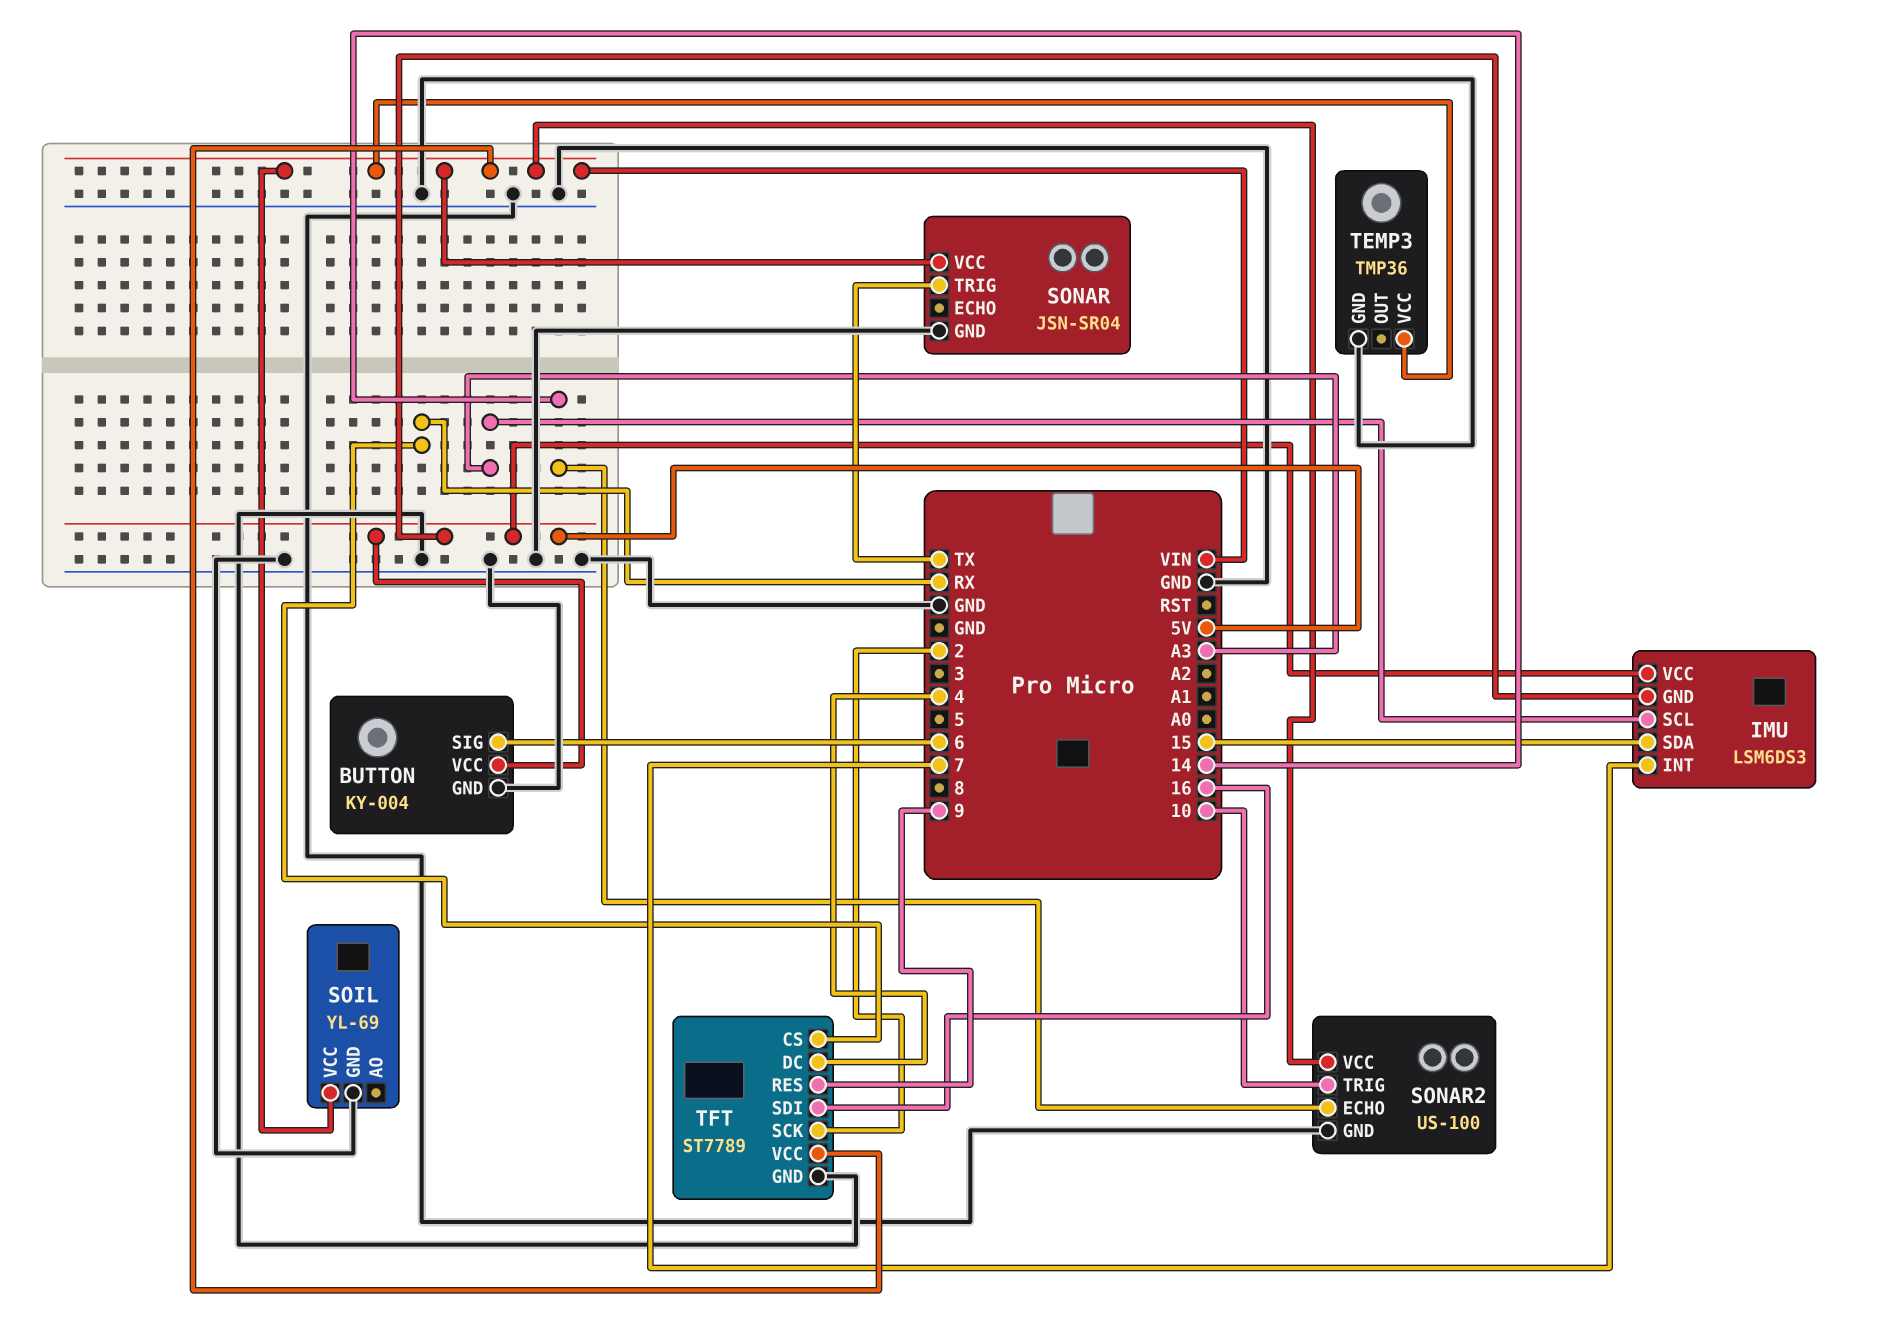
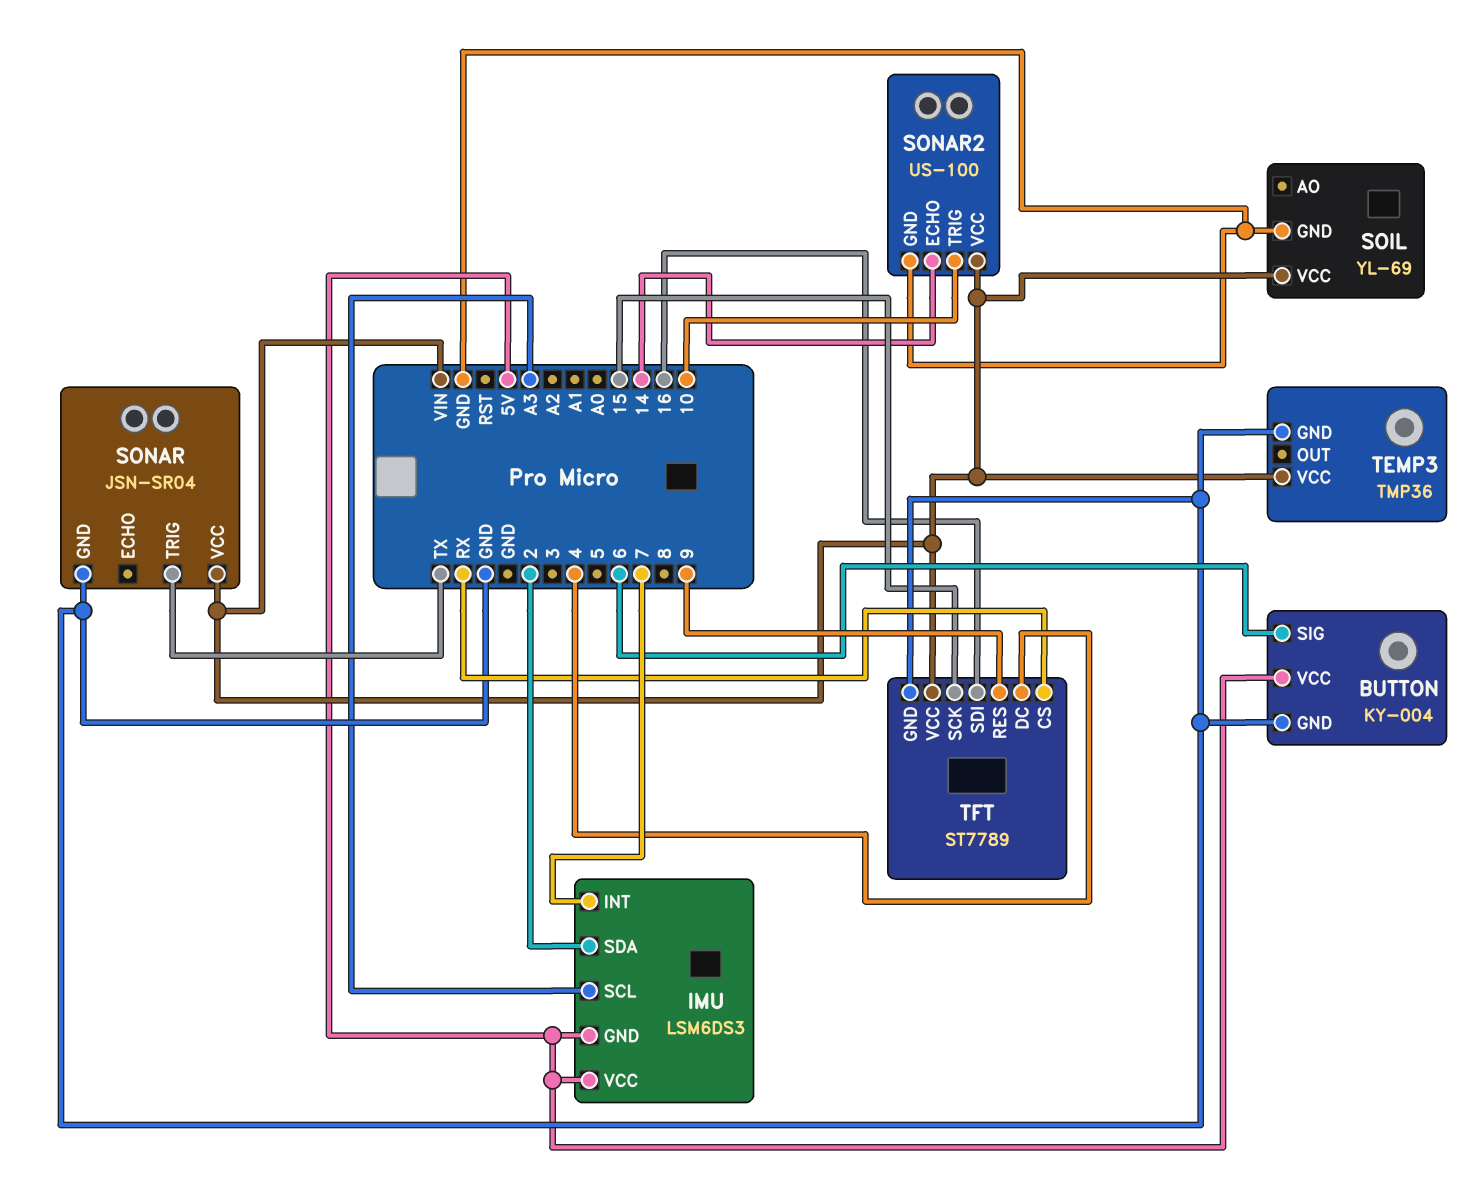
IMU pin SDA: 15 -> 2
TFT pin SCK: 2 -> 15

